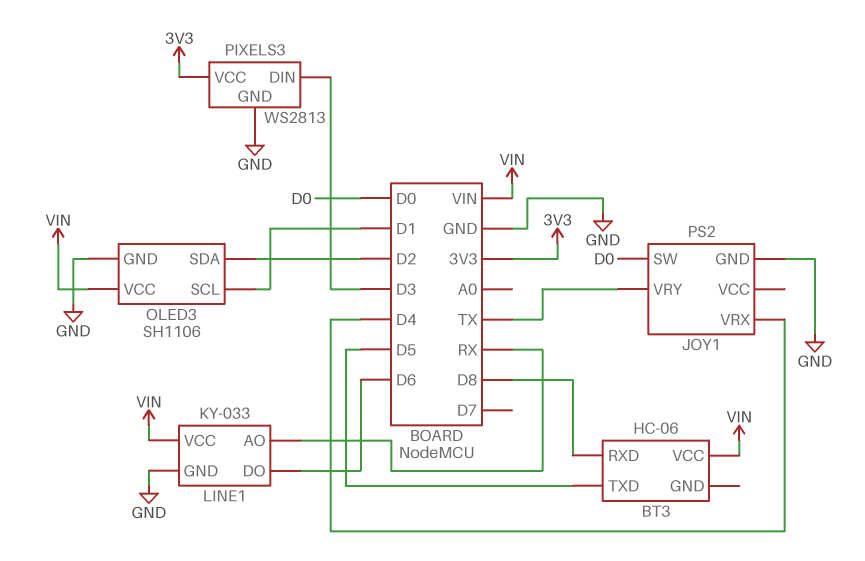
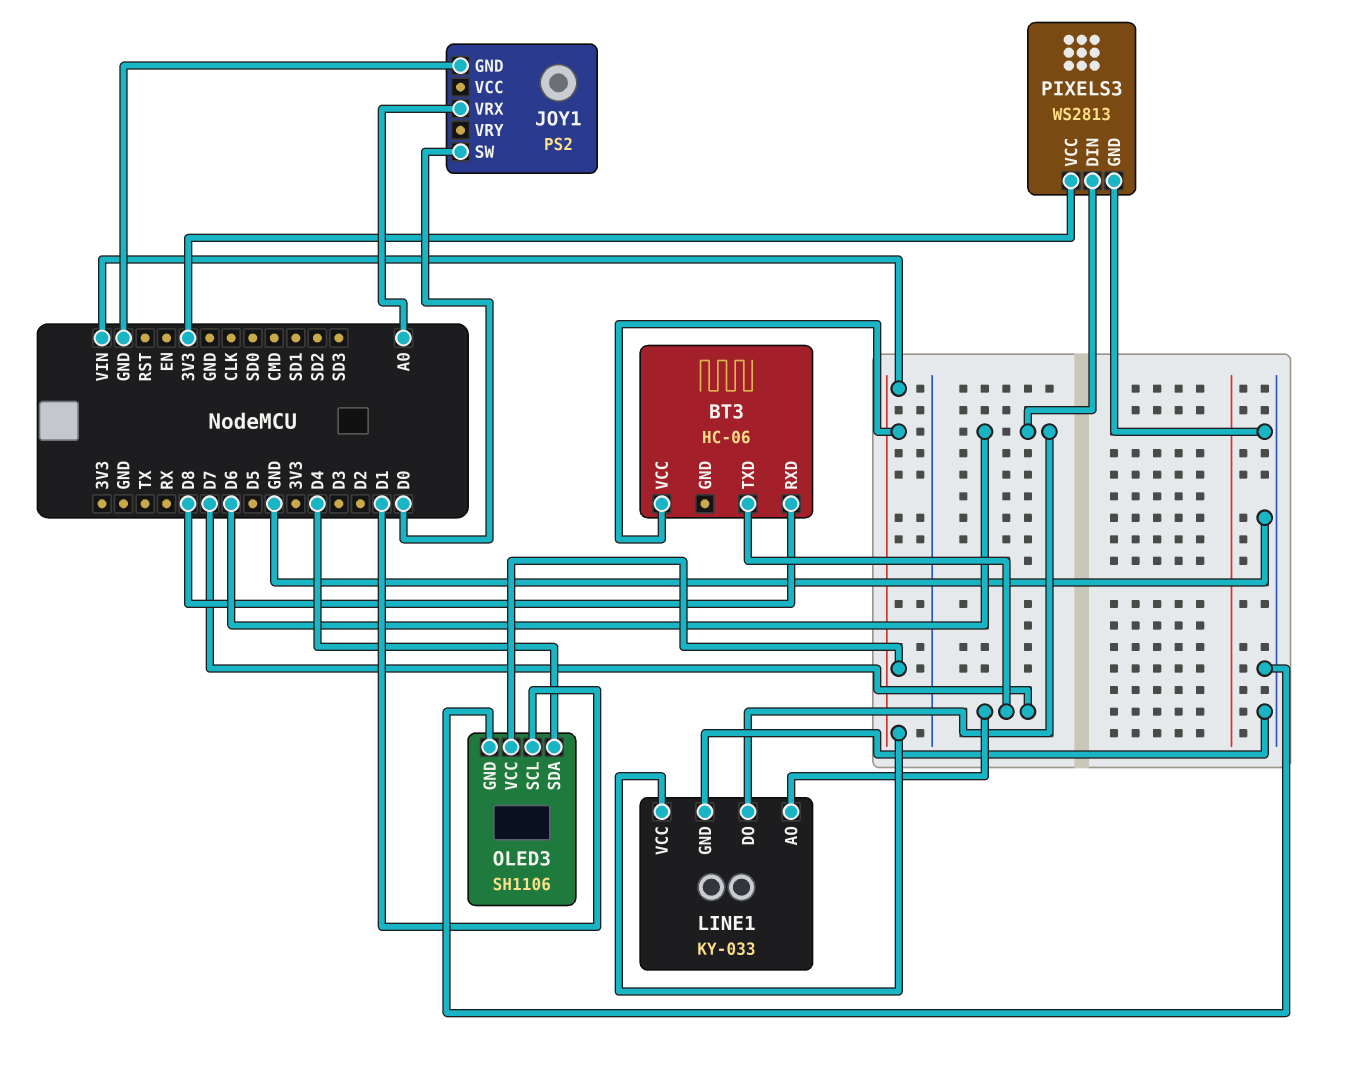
BT3 pin TXD: D5 -> D7
JOY1 pin VRX: D4 -> A0
JOY1 pin VRY: TX -> none
LINE1 pin AO: RX -> D7
OLED3 pin SDA: D2 -> D4
PIXELS3 pin DIN: D3 -> D6

